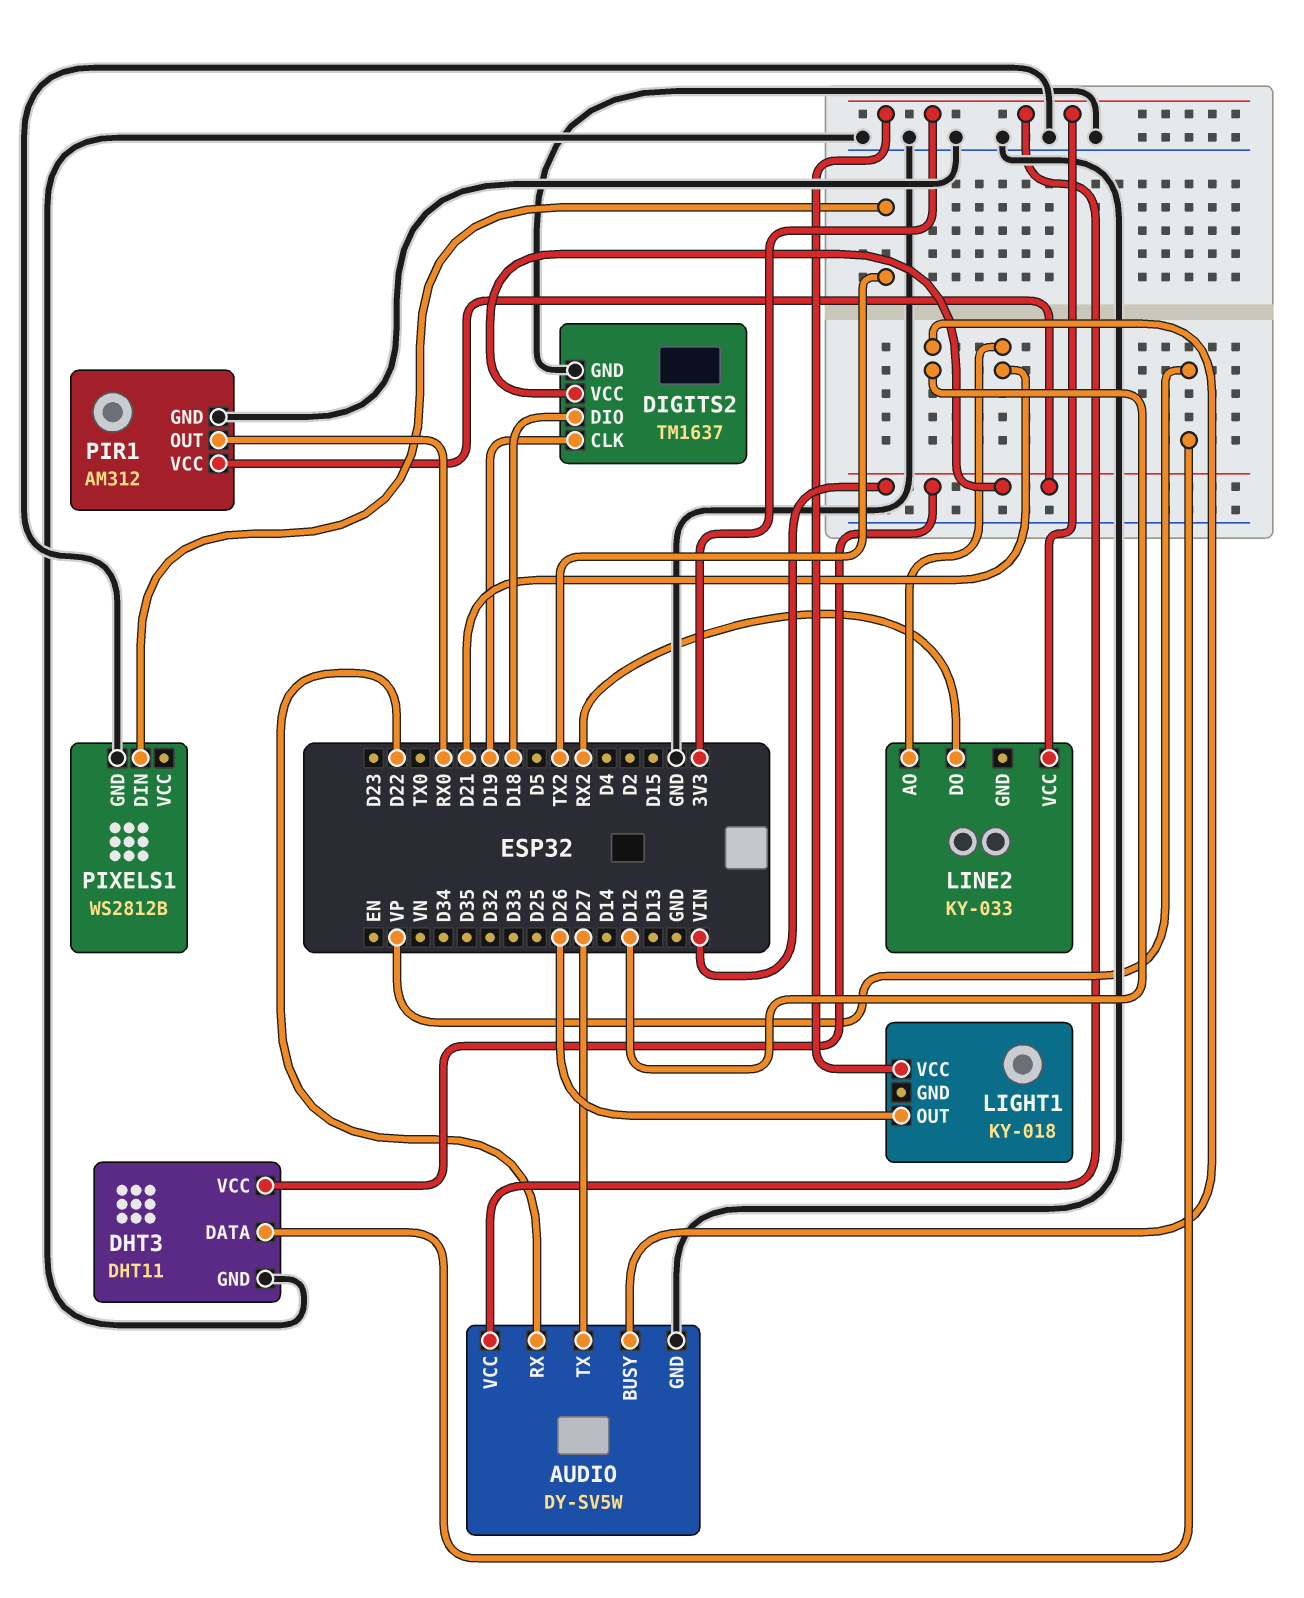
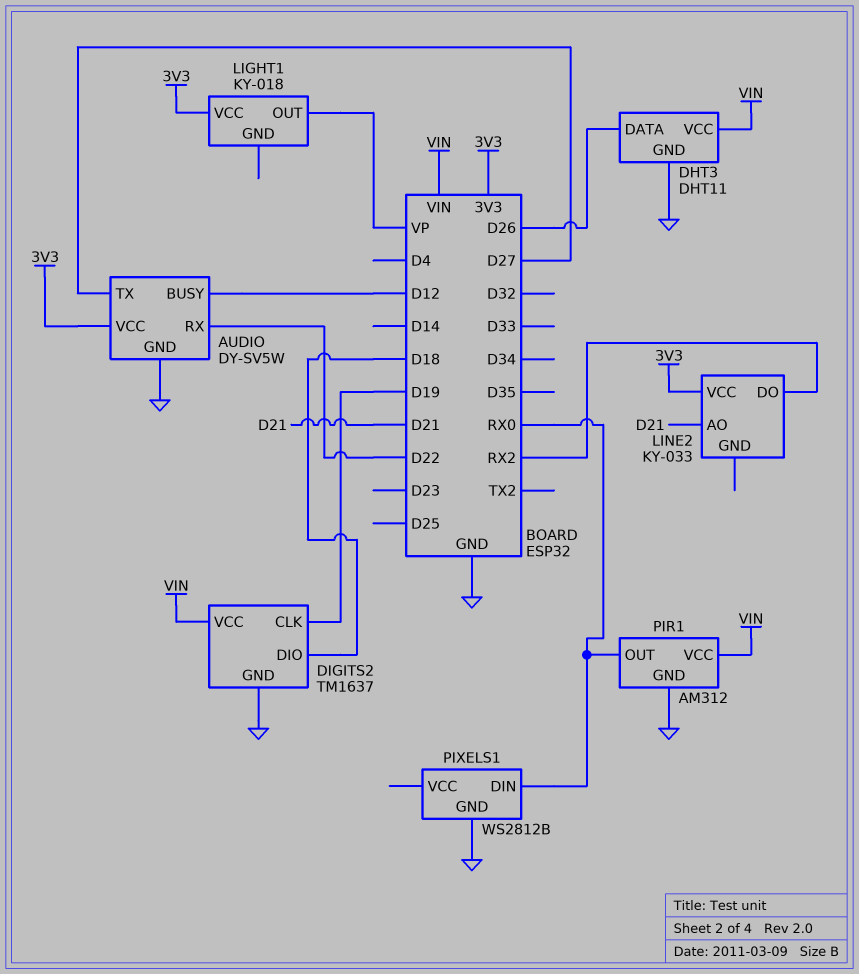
DHT3 pin DATA: VP -> D26
LIGHT1 pin OUT: D26 -> VP
PIXELS1 pin DIN: TX2 -> RX0

